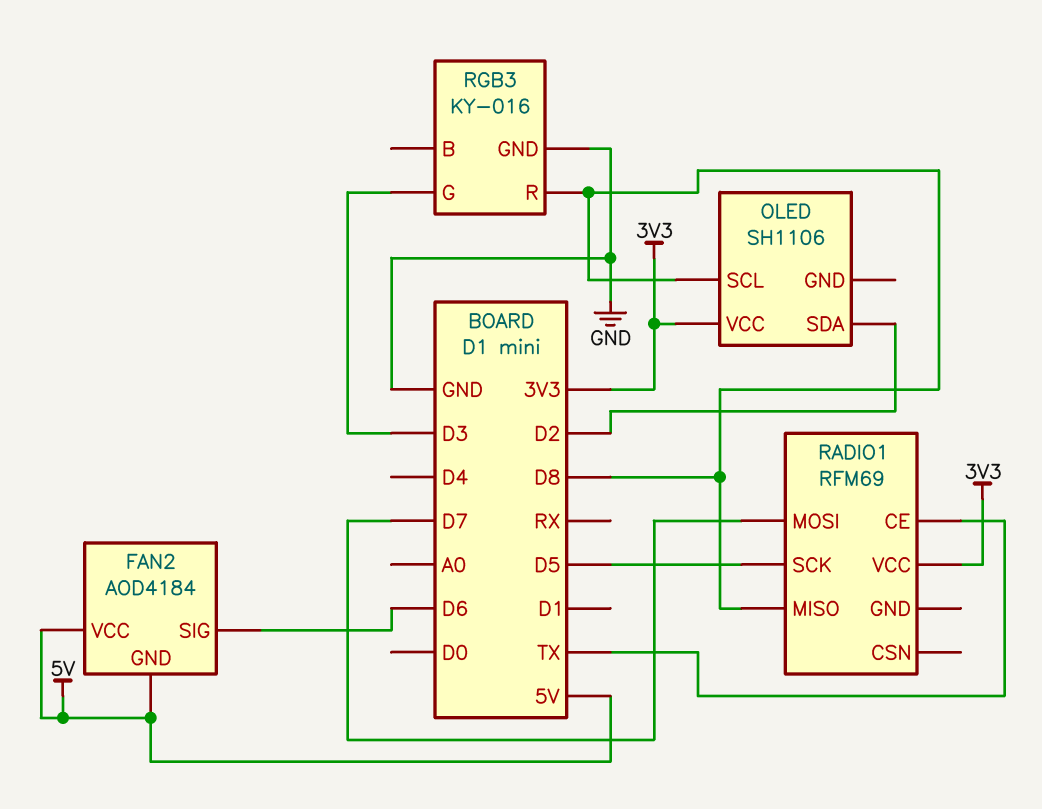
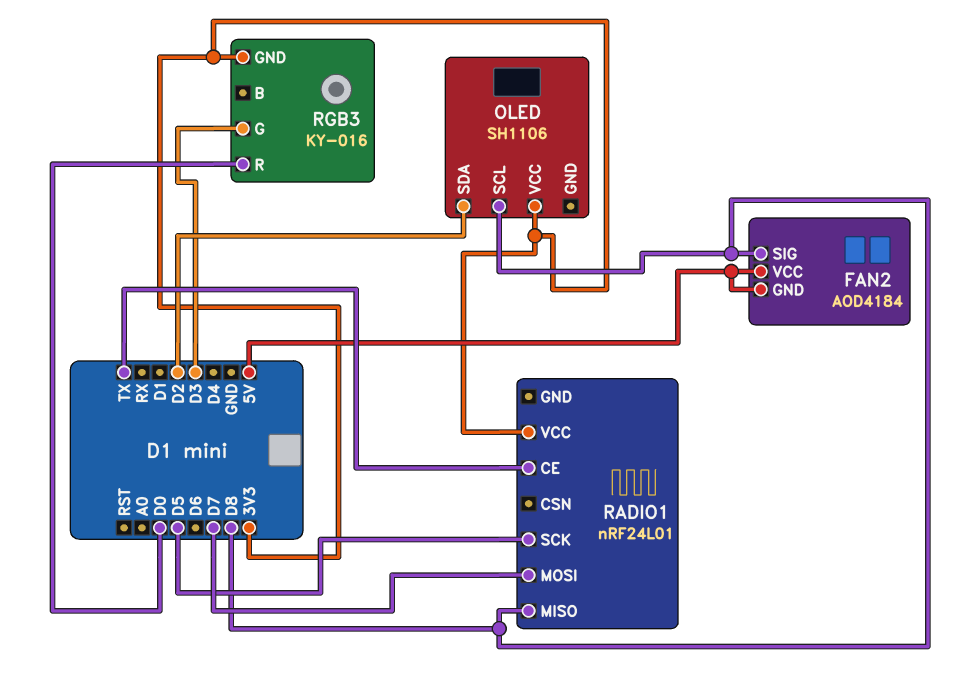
FAN2 pin SIG: D6 -> D8
RADIO1: RFM69 -> nRF24L01
RGB3 pin GND: GND -> 3V3
RGB3 pin R: D8 -> D0

